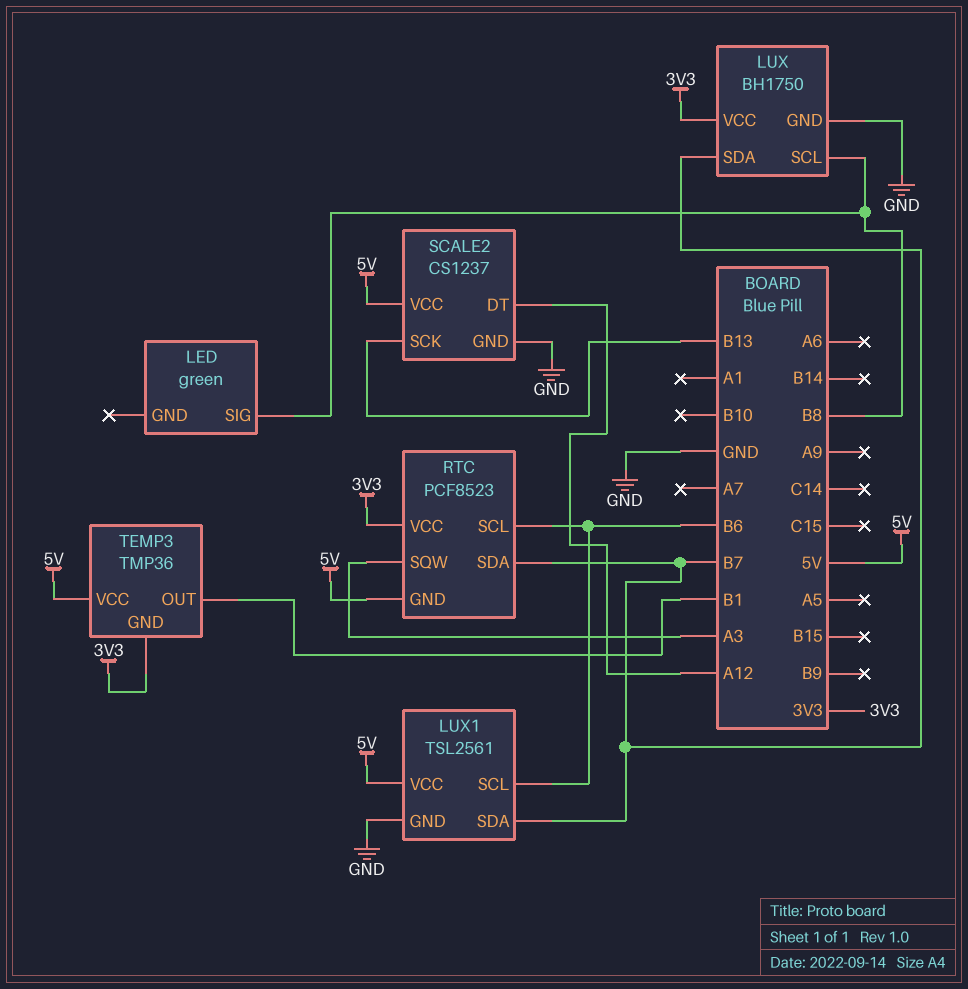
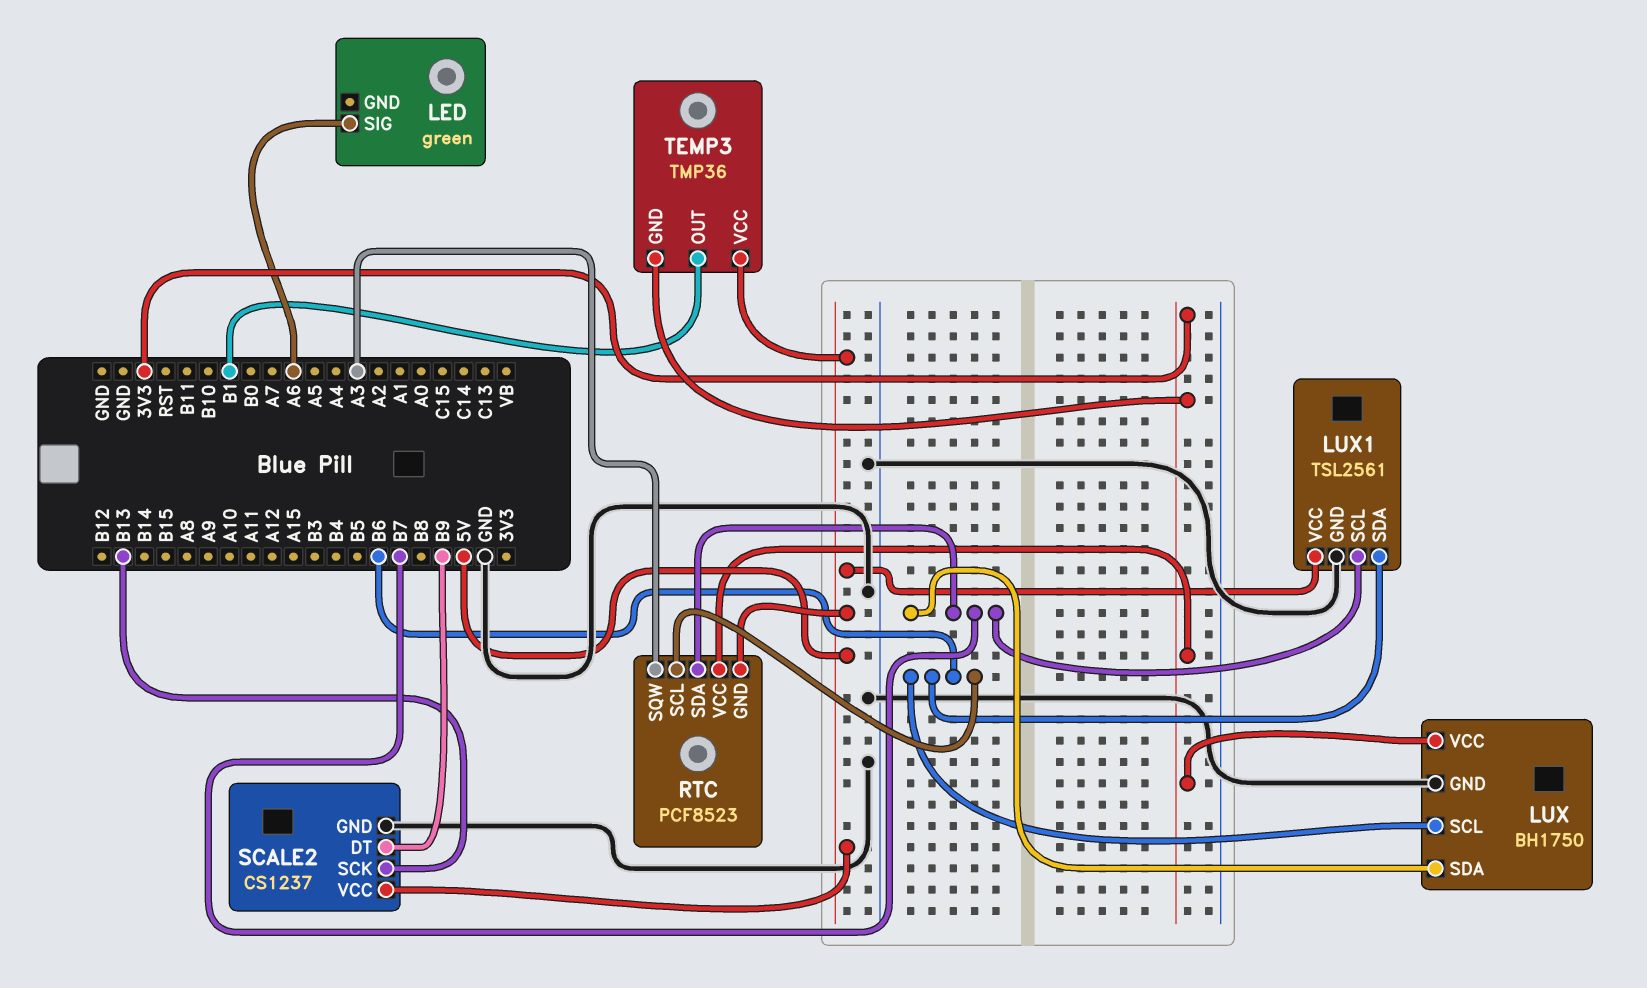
LED pin SIG: B8 -> A6
LUX pin SCL: B8 -> B6
LUX1 pin SCL: B6 -> B7
LUX1 pin SDA: B7 -> B6
SCALE2 pin DT: A12 -> B9

